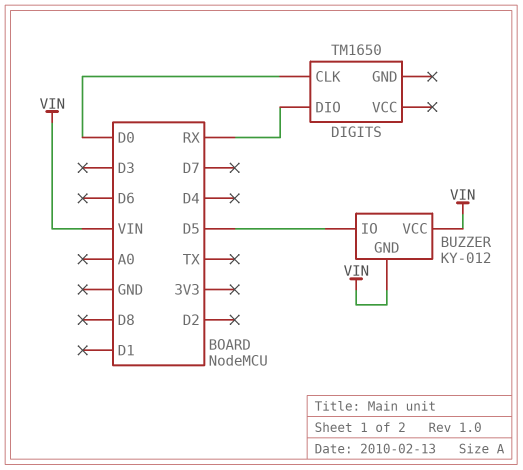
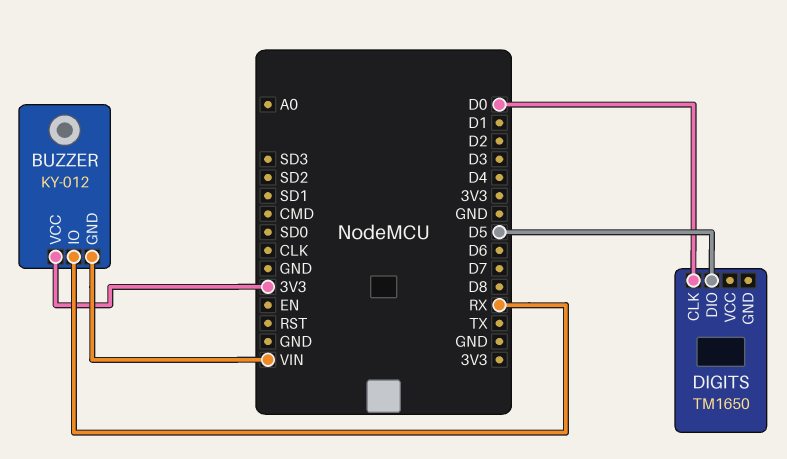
BUZZER pin IO: D5 -> RX
BUZZER pin VCC: VIN -> 3V3
DIGITS pin DIO: RX -> D5

